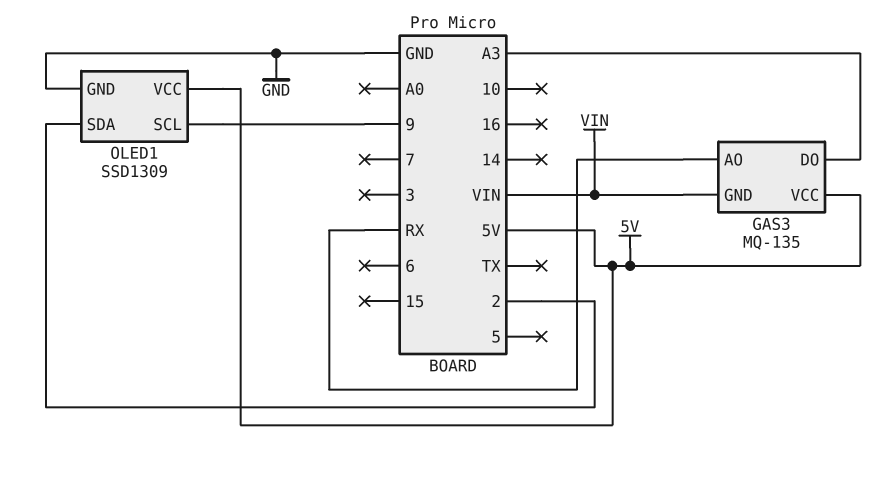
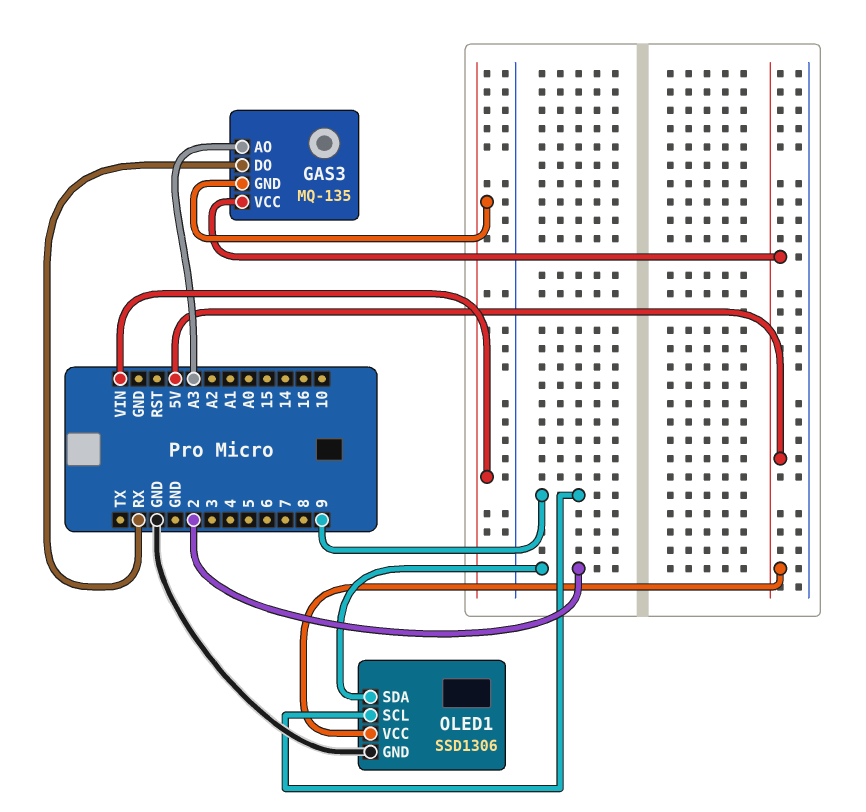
GAS3 pin AO: RX -> A3
GAS3 pin DO: A3 -> RX
OLED1: SSD1309 -> SSD1306

